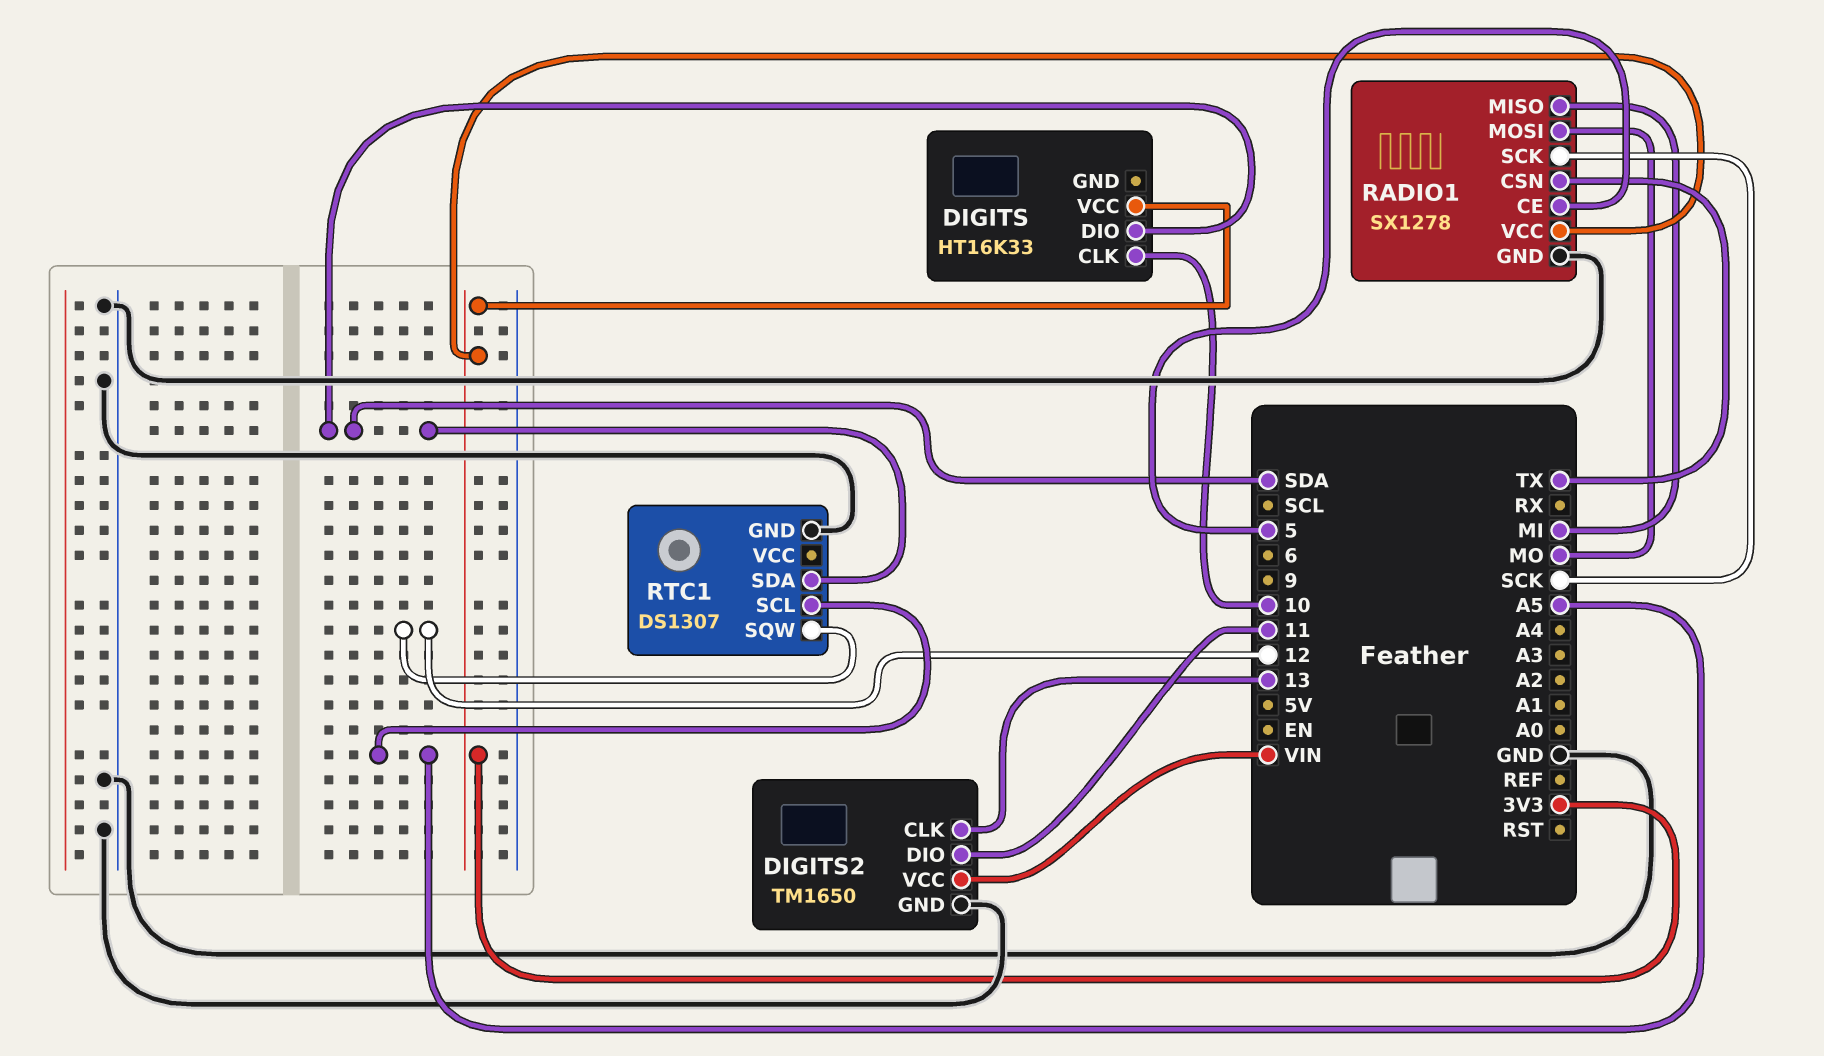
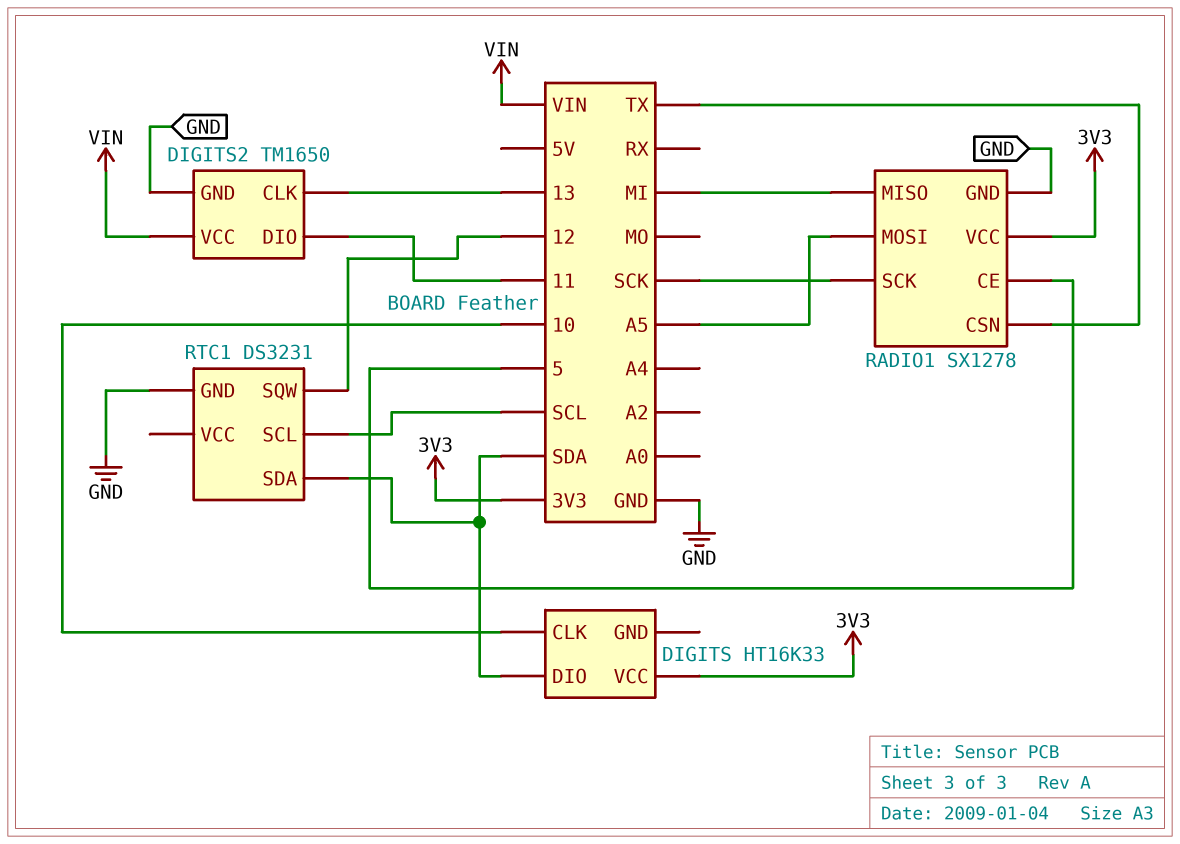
RADIO1 pin MOSI: MO -> A5
RTC1: DS1307 -> DS3231
RTC1 pin SCL: A5 -> SCL

